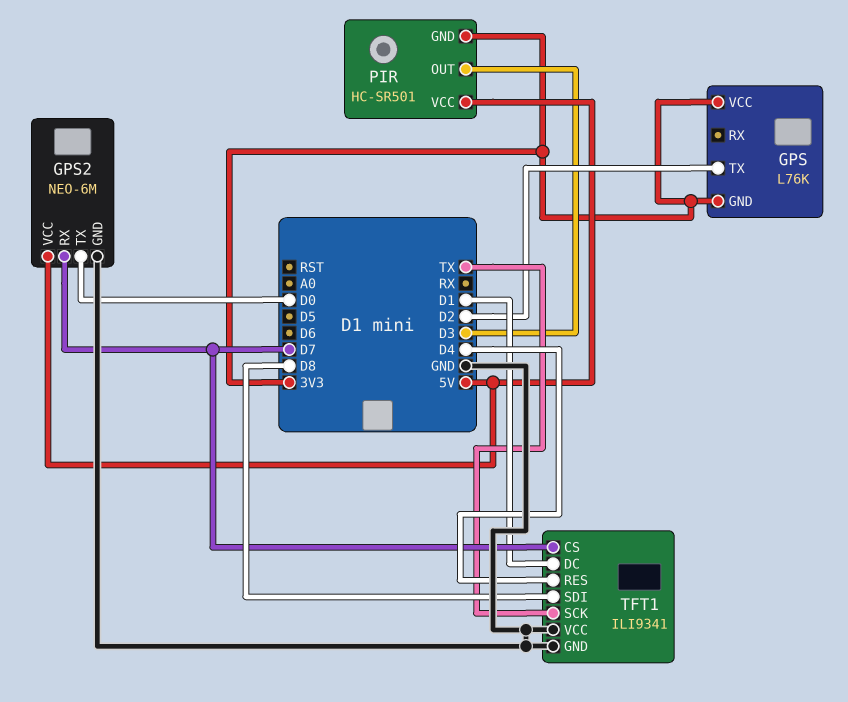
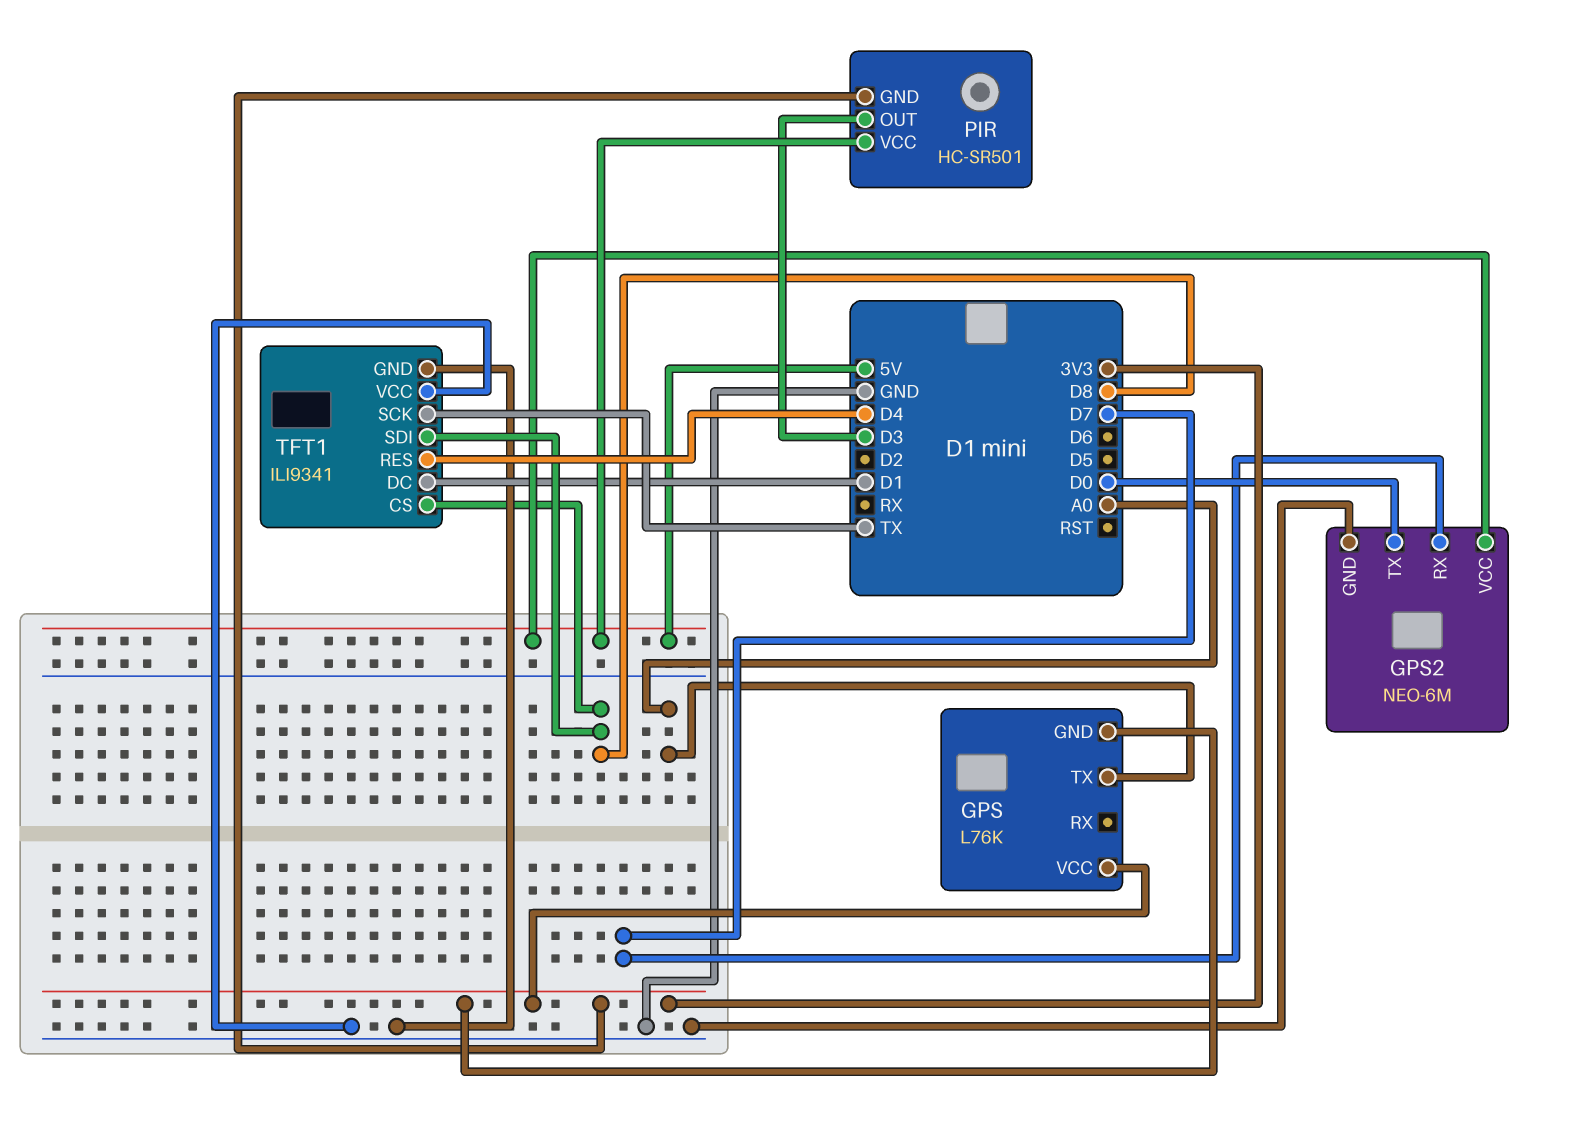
GPS pin TX: D2 -> A0
TFT1 pin CS: D7 -> D8

